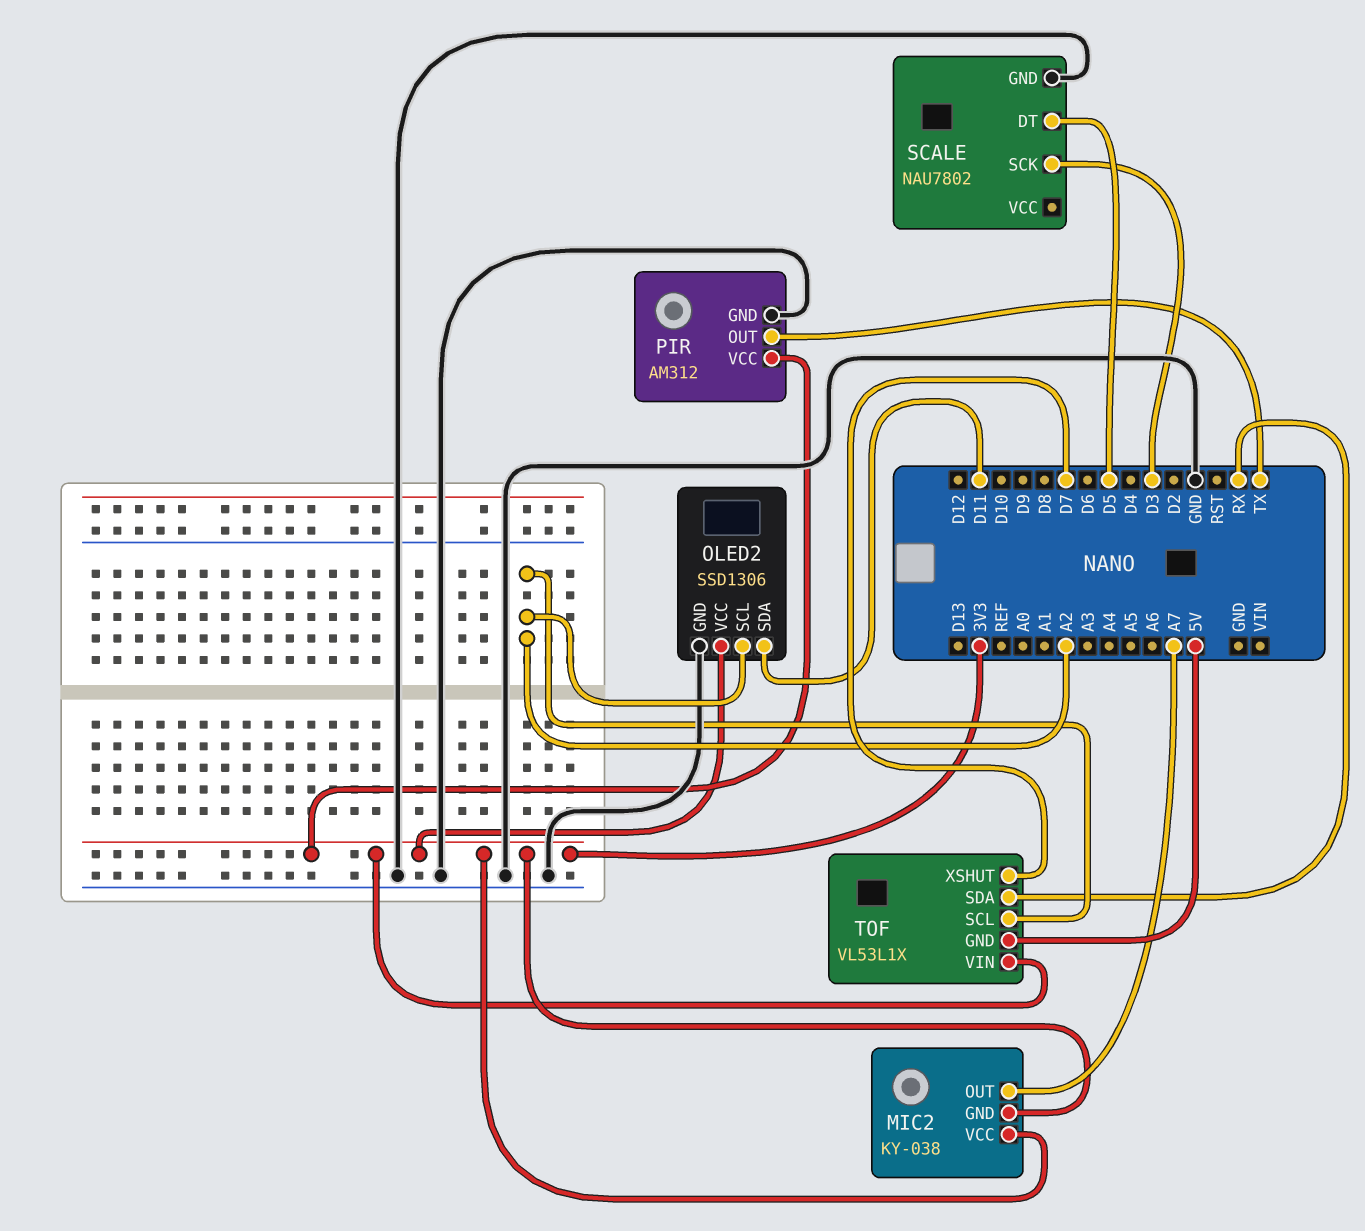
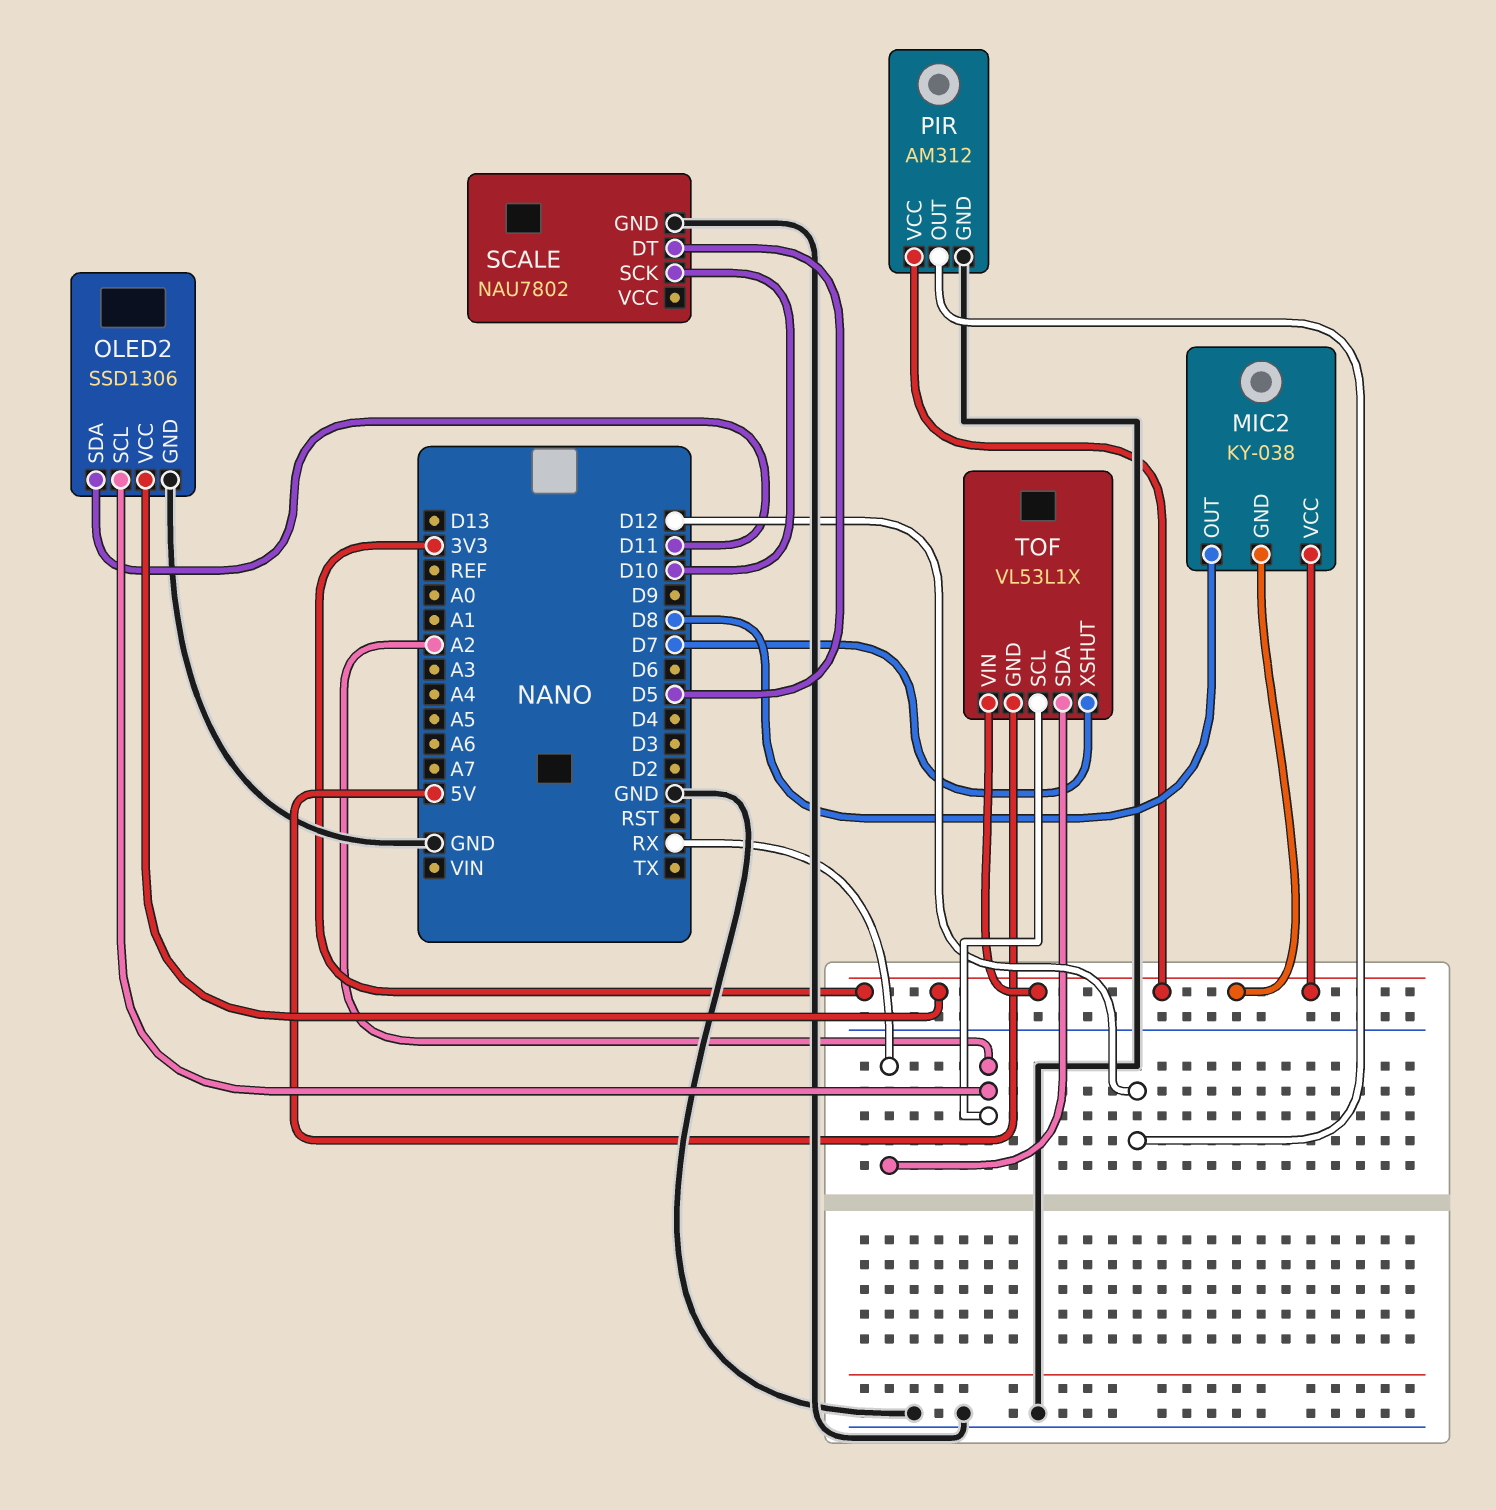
MIC2 pin OUT: A7 -> D8
PIR pin OUT: TX -> D12
SCALE pin SCK: D3 -> D10

